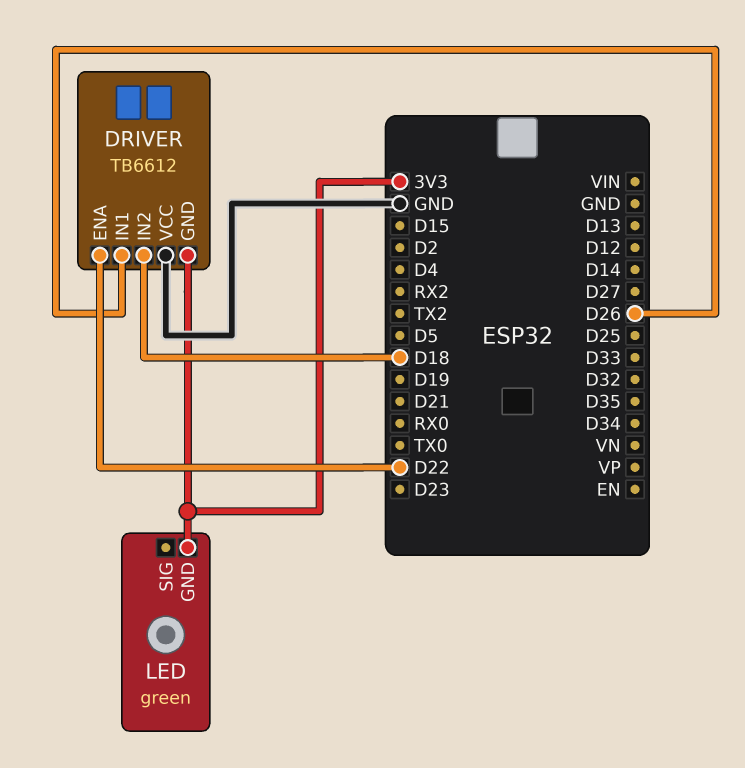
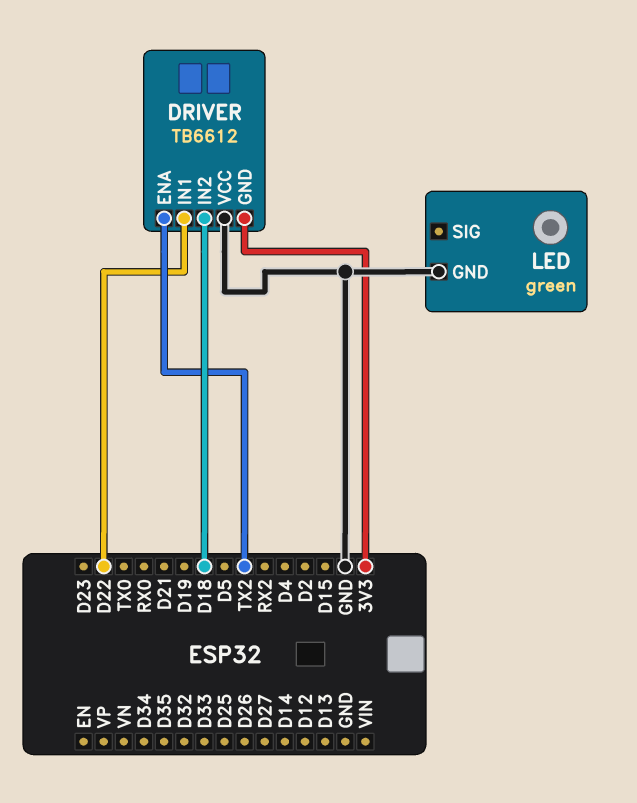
DRIVER pin ENA: D22 -> TX2
DRIVER pin IN1: D26 -> D22
LED pin GND: 3V3 -> GND

